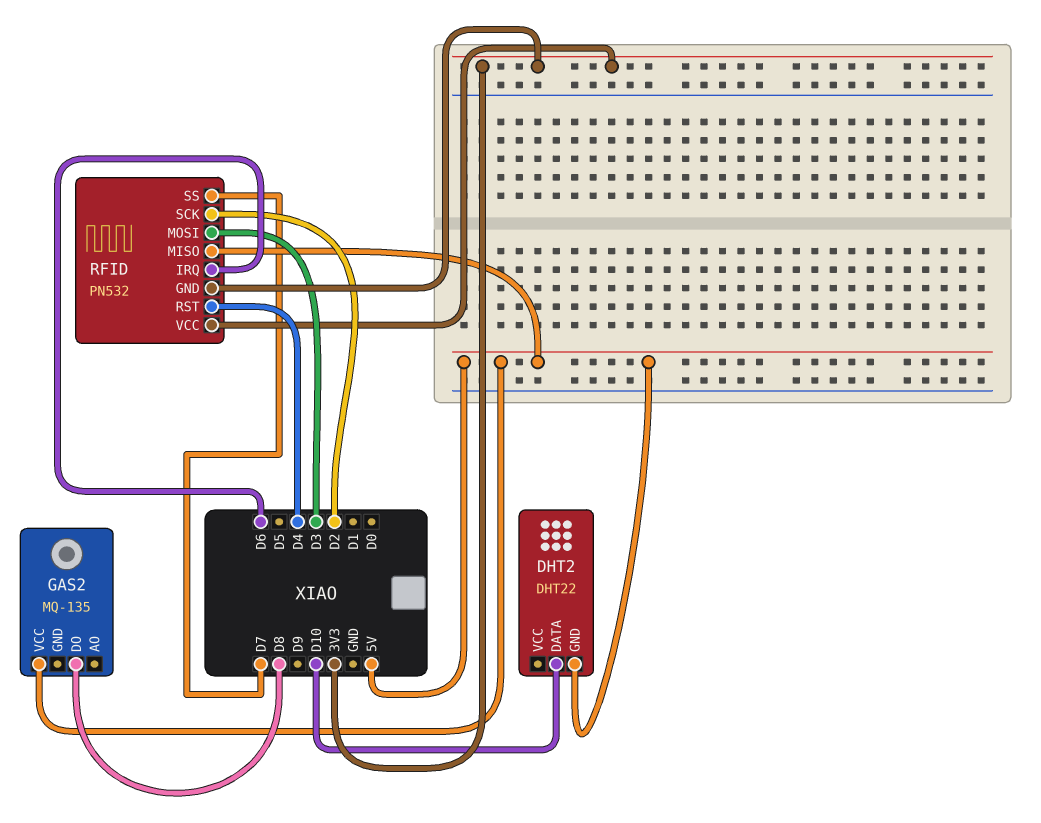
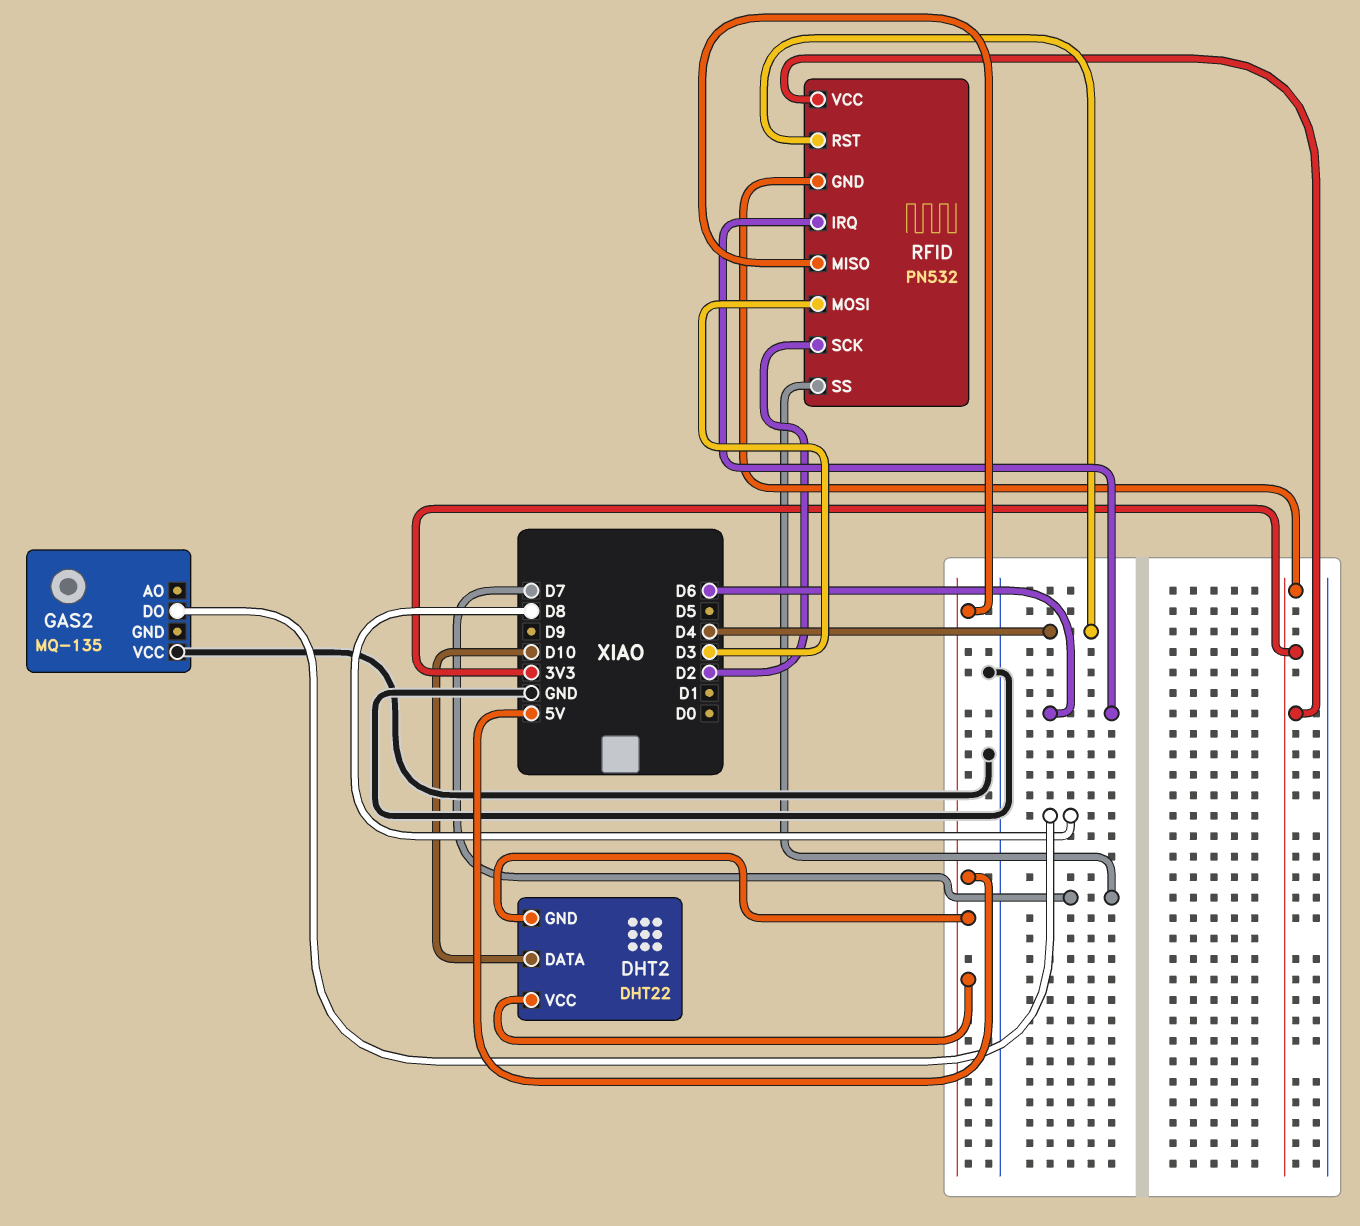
DHT2 pin VCC: none -> 5V
GAS2 pin VCC: 5V -> GND

